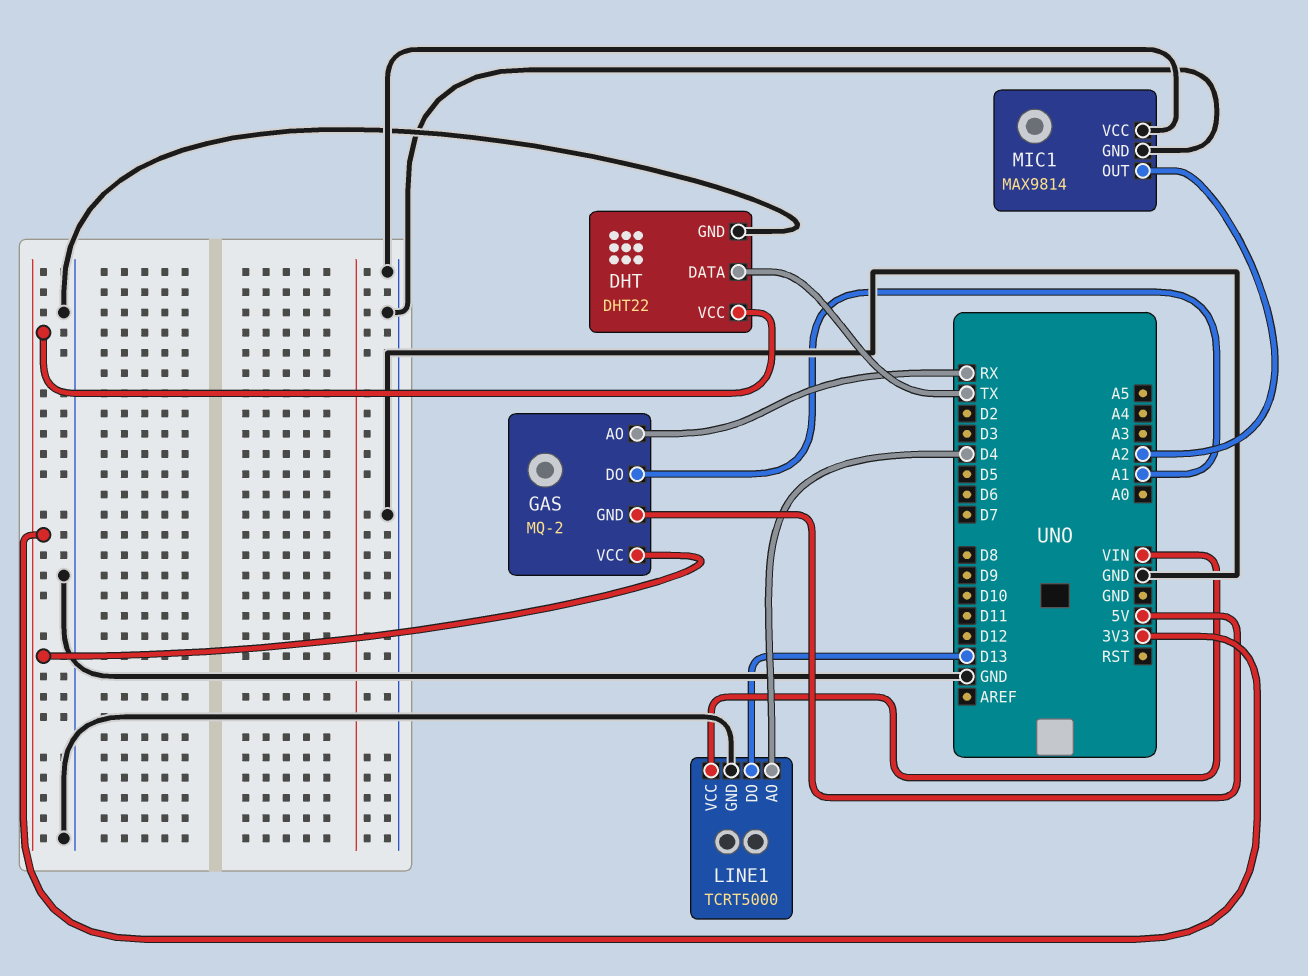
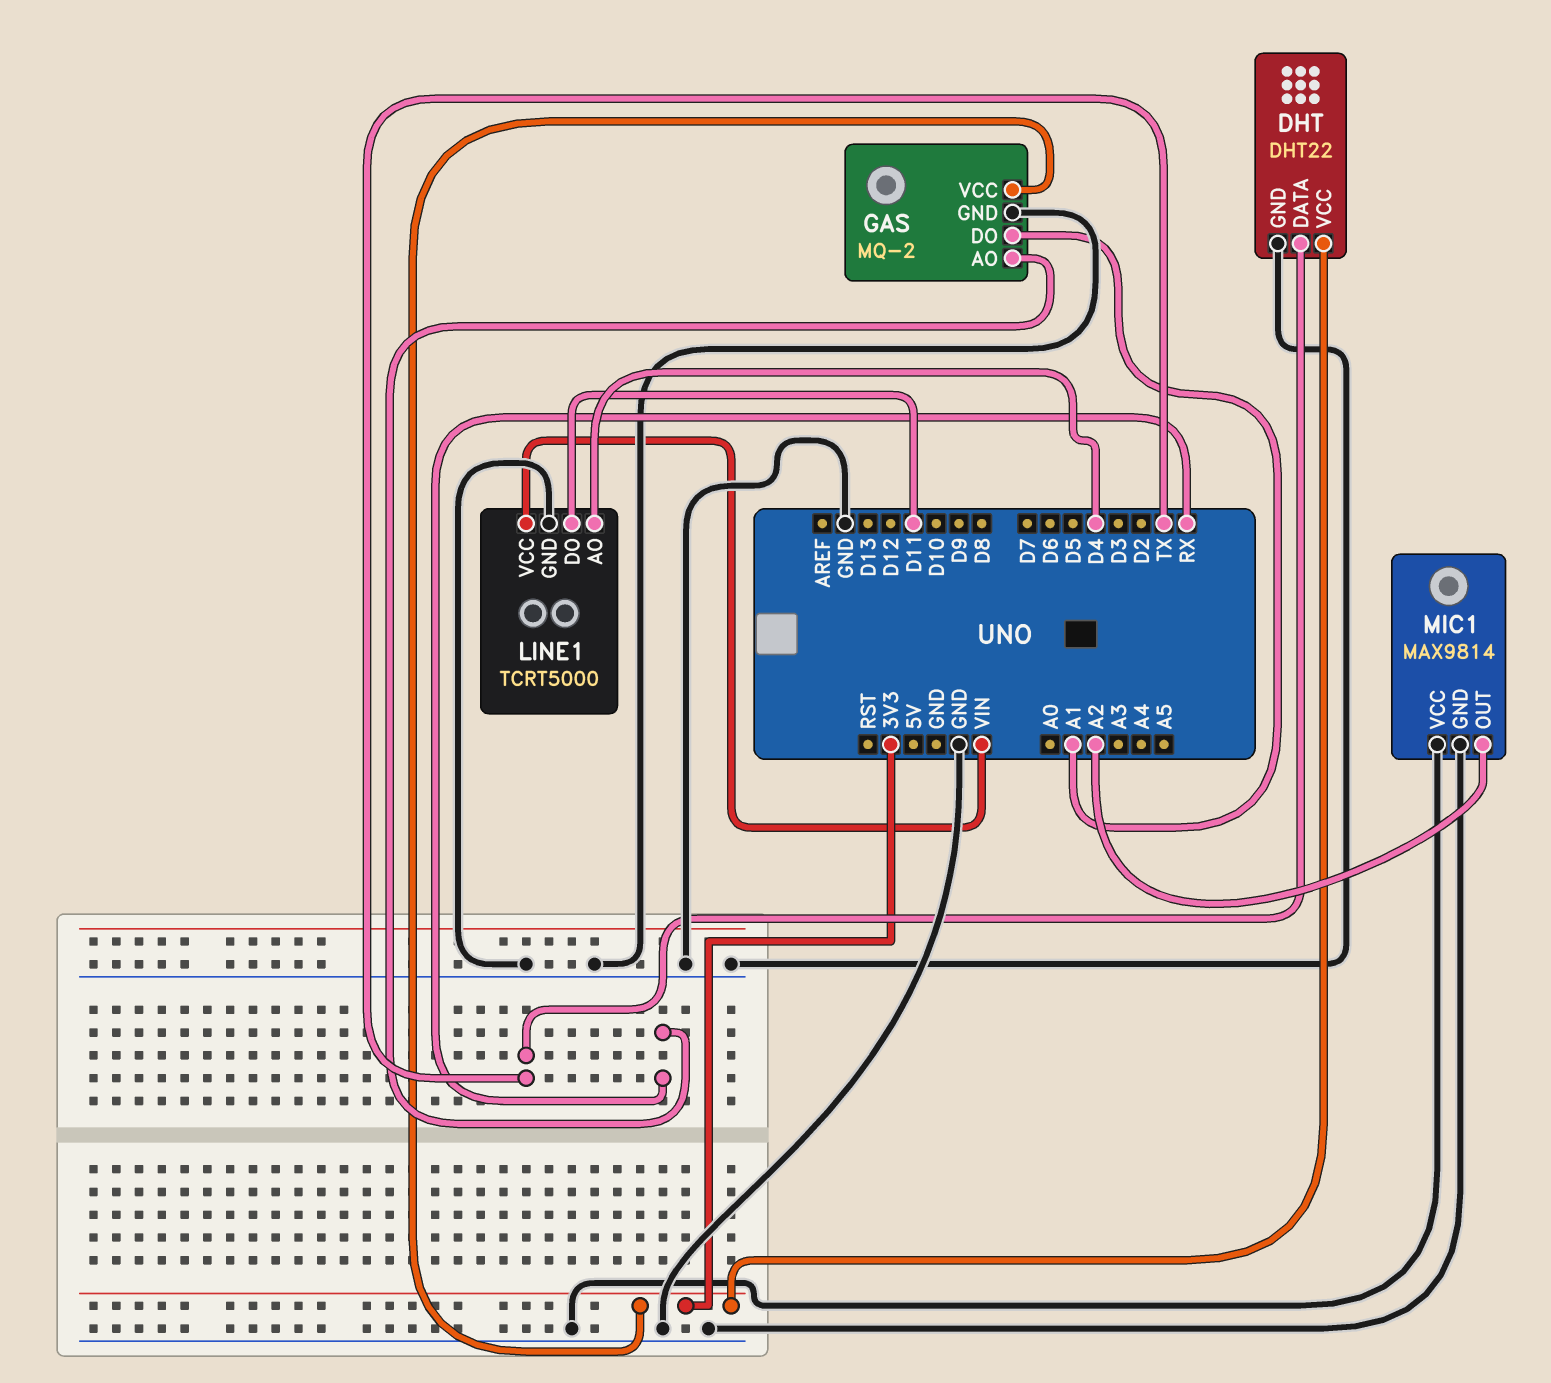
GAS pin GND: 5V -> GND
LINE1 pin DO: D13 -> D11

